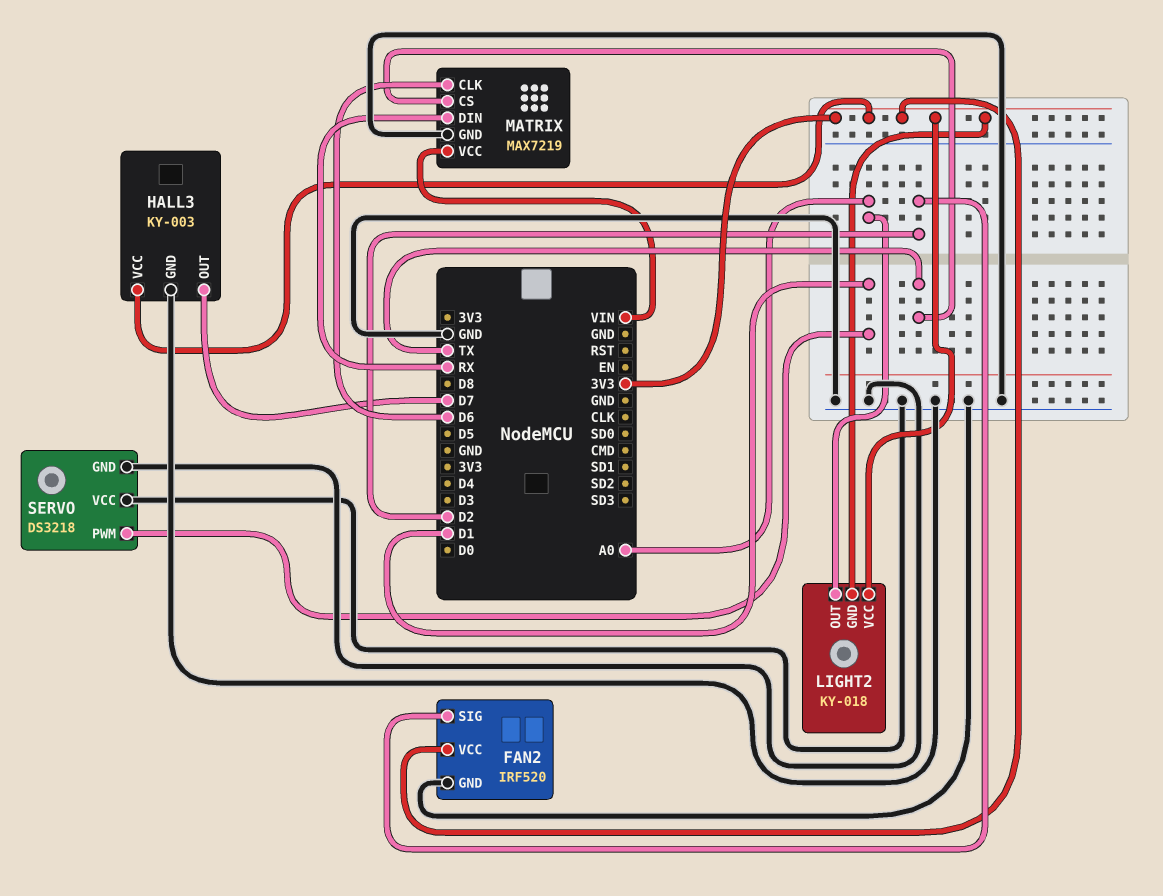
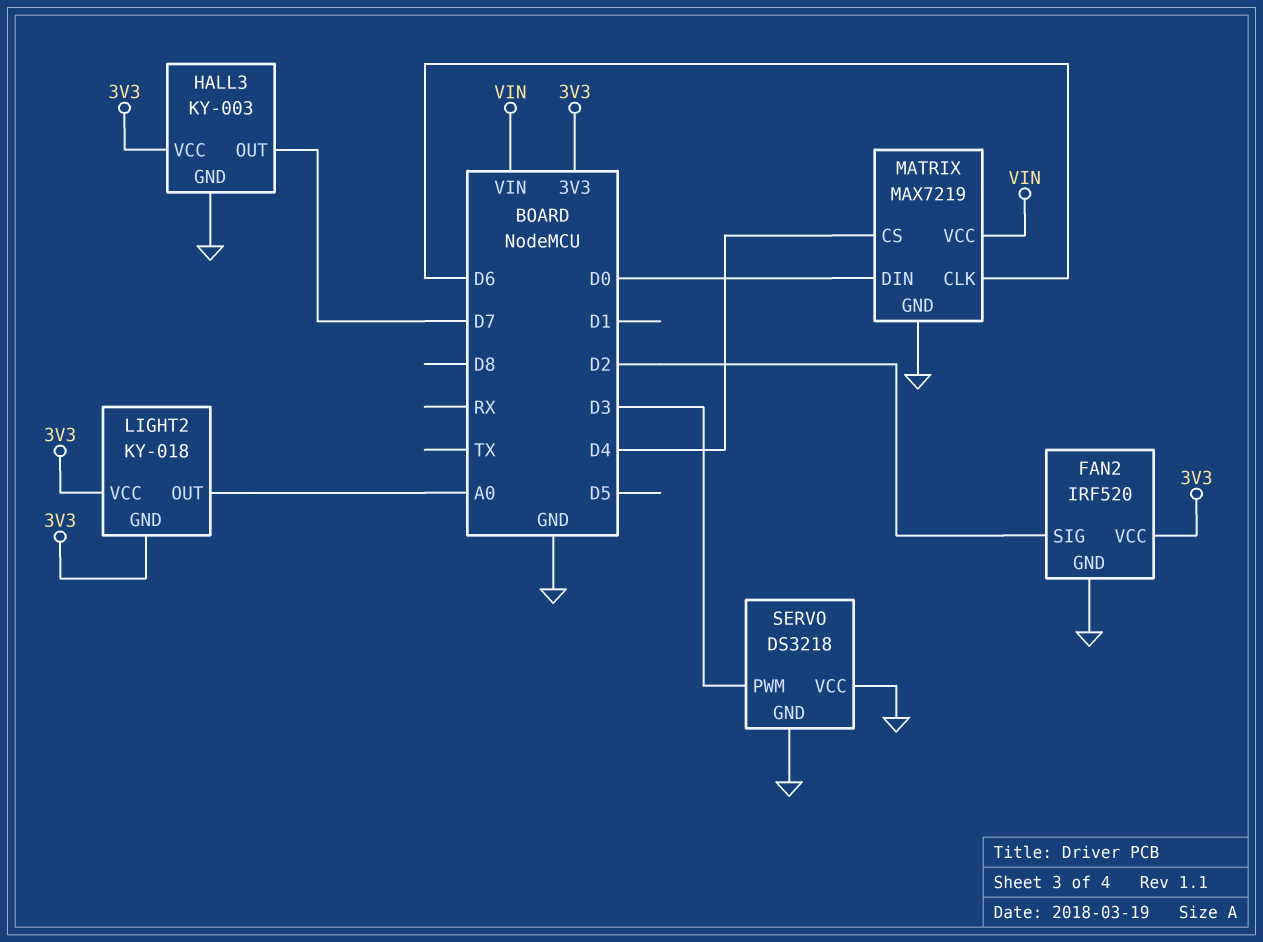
MATRIX pin CS: TX -> D4
MATRIX pin DIN: RX -> D0
SERVO pin PWM: D1 -> D3

